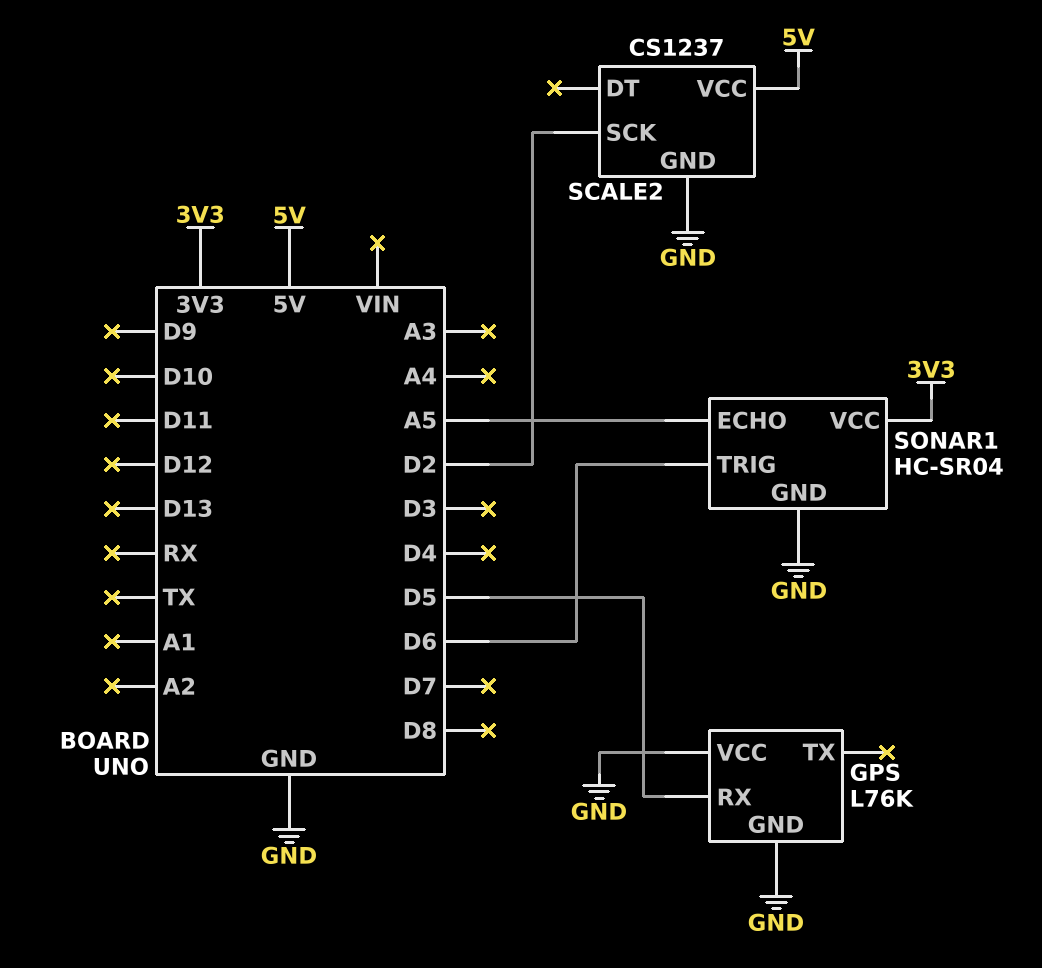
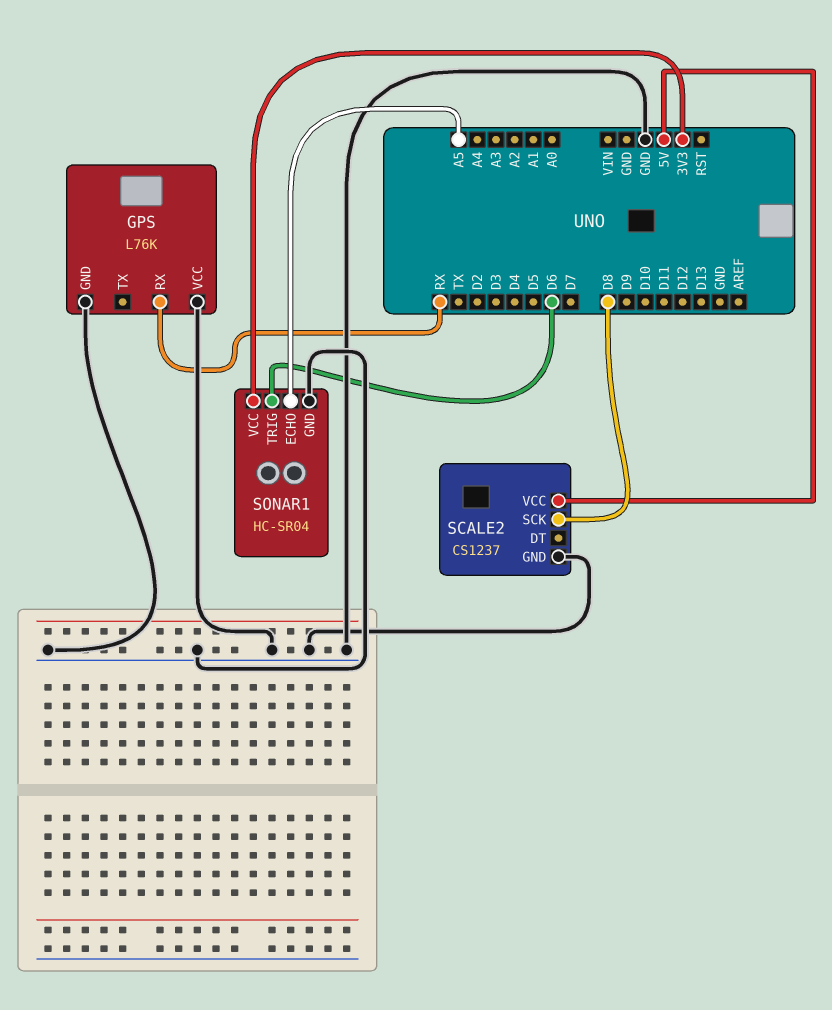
GPS pin RX: D5 -> RX
SCALE2 pin SCK: D2 -> D8

